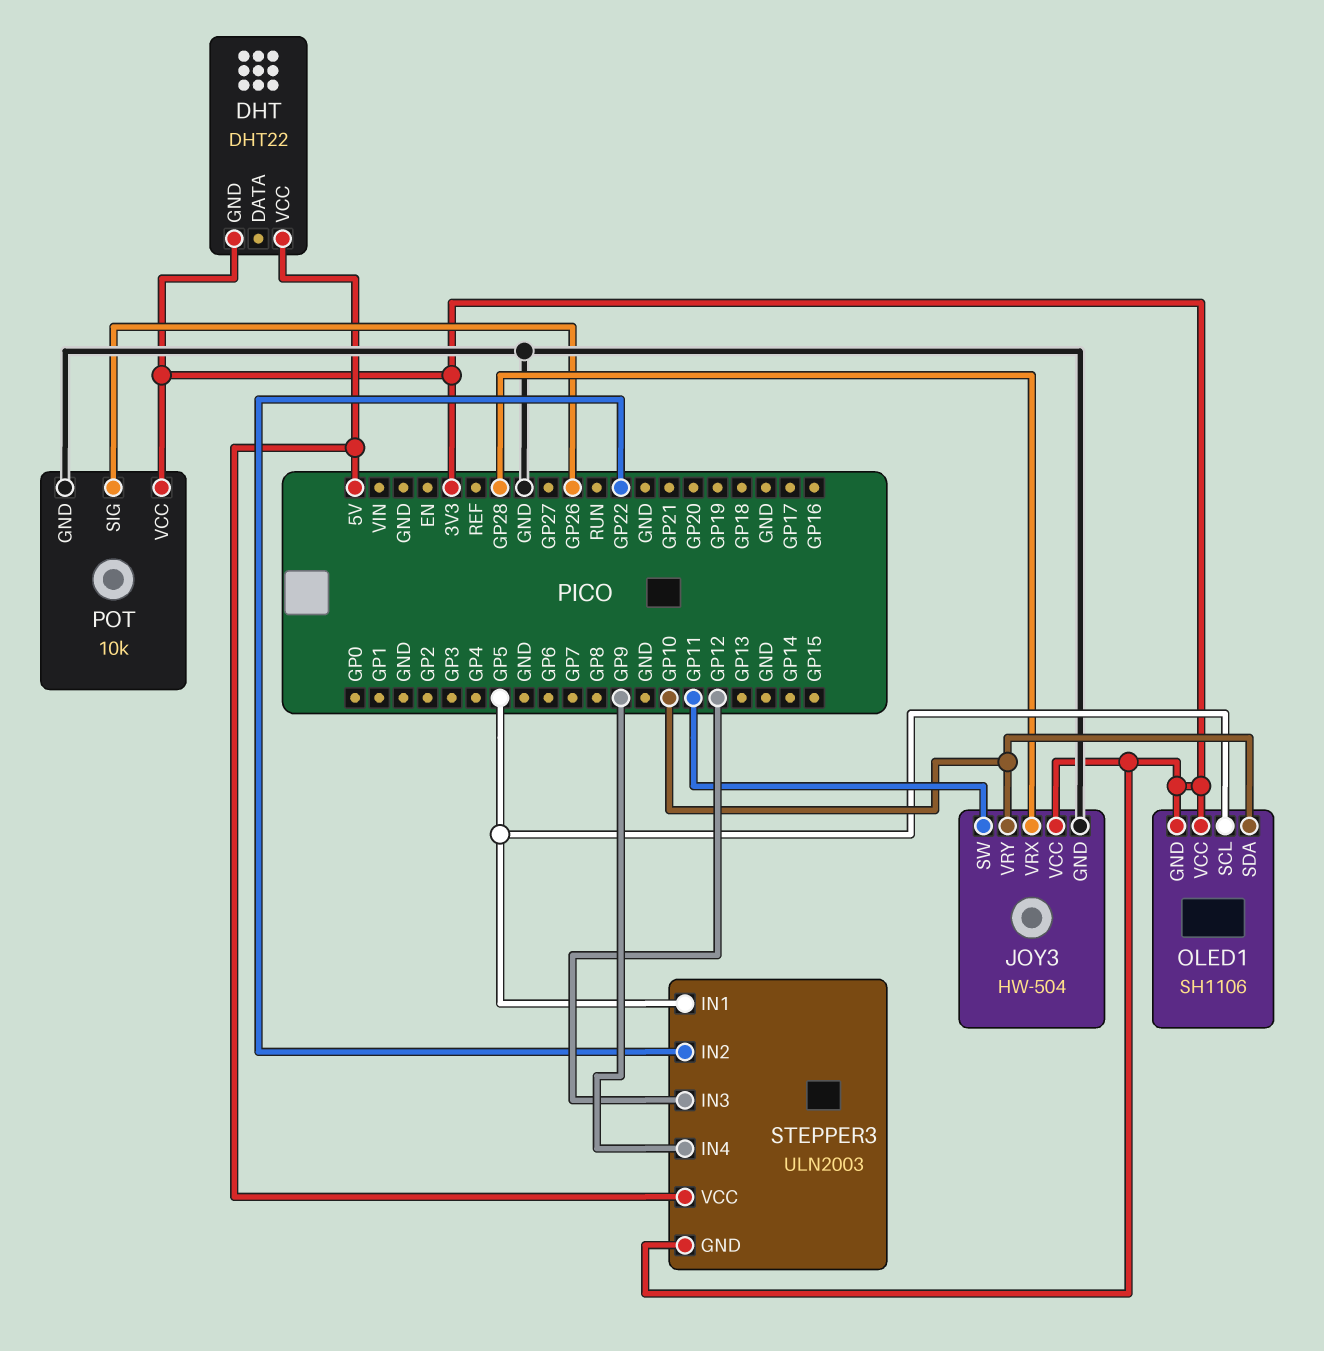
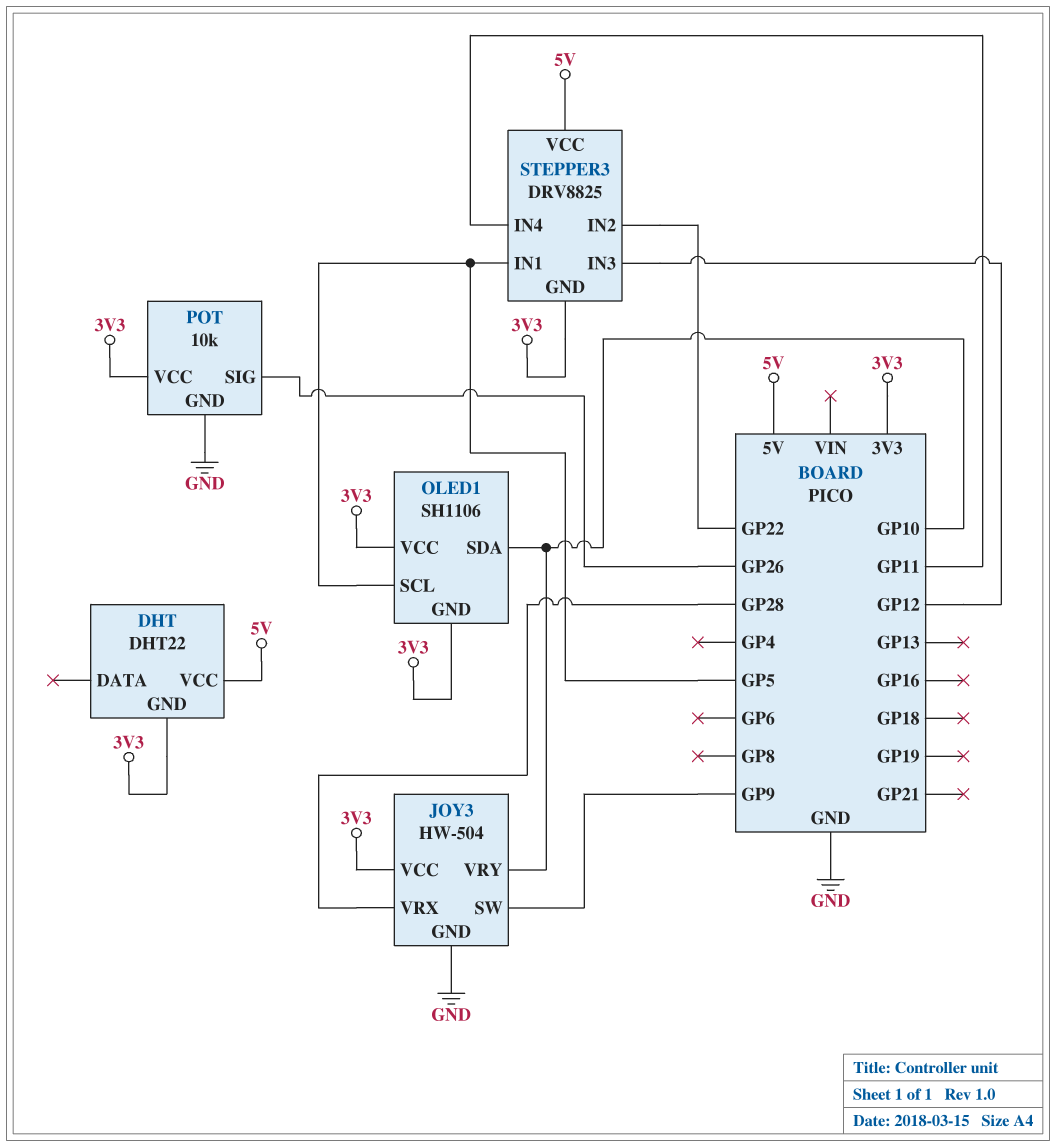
JOY3 pin SW: GP11 -> GP9
STEPPER3: ULN2003 -> DRV8825
STEPPER3 pin IN4: GP9 -> GP11

